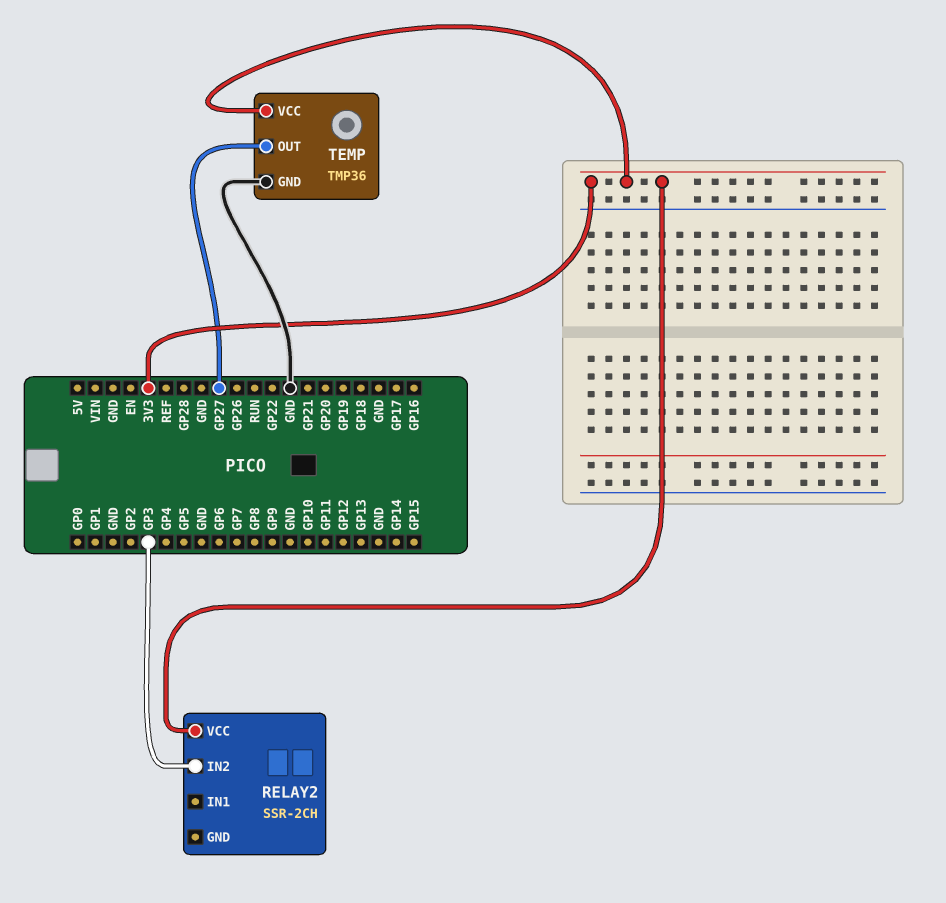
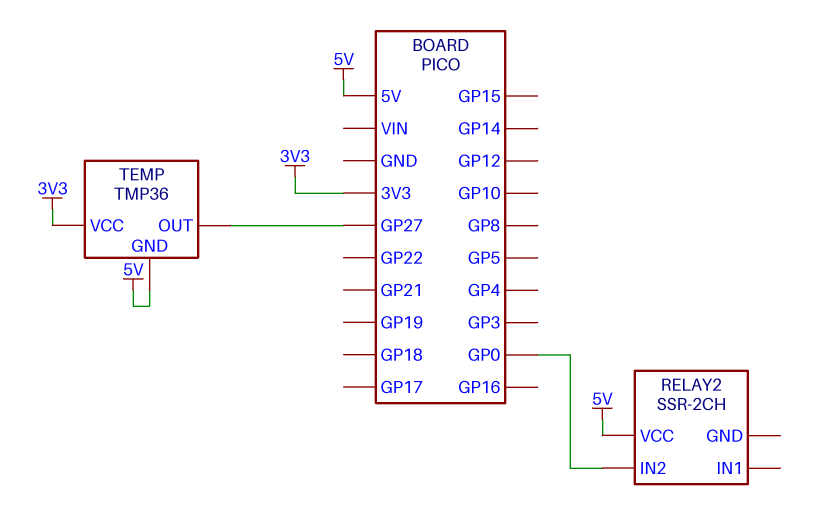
RELAY2 pin IN2: GP3 -> GP0
RELAY2 pin VCC: 3V3 -> 5V
TEMP pin GND: GND -> 5V

